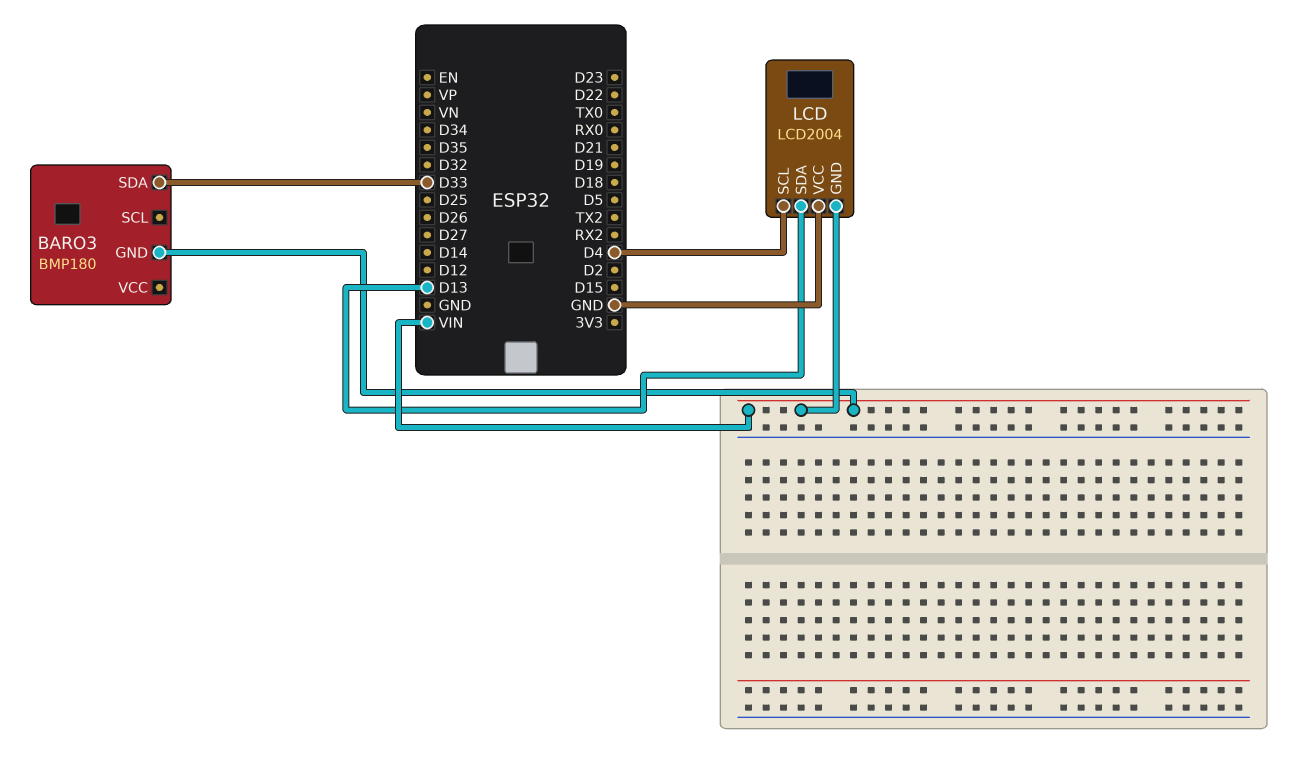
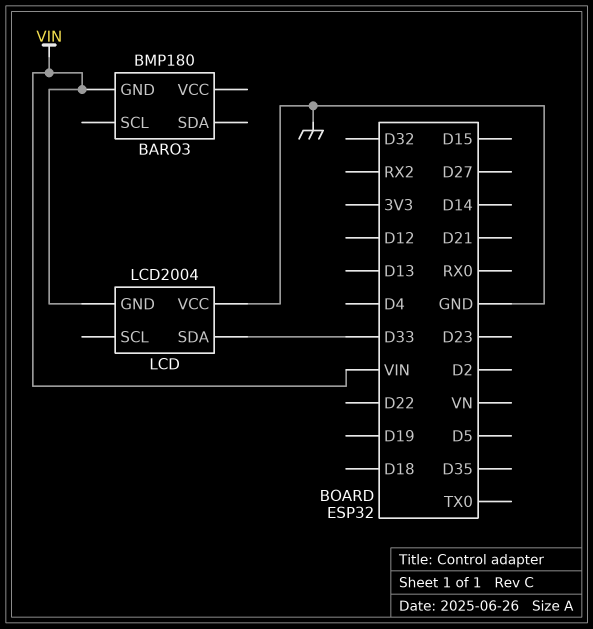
BARO3 pin SDA: D33 -> none
LCD pin SCL: D4 -> none
LCD pin SDA: D13 -> D33

